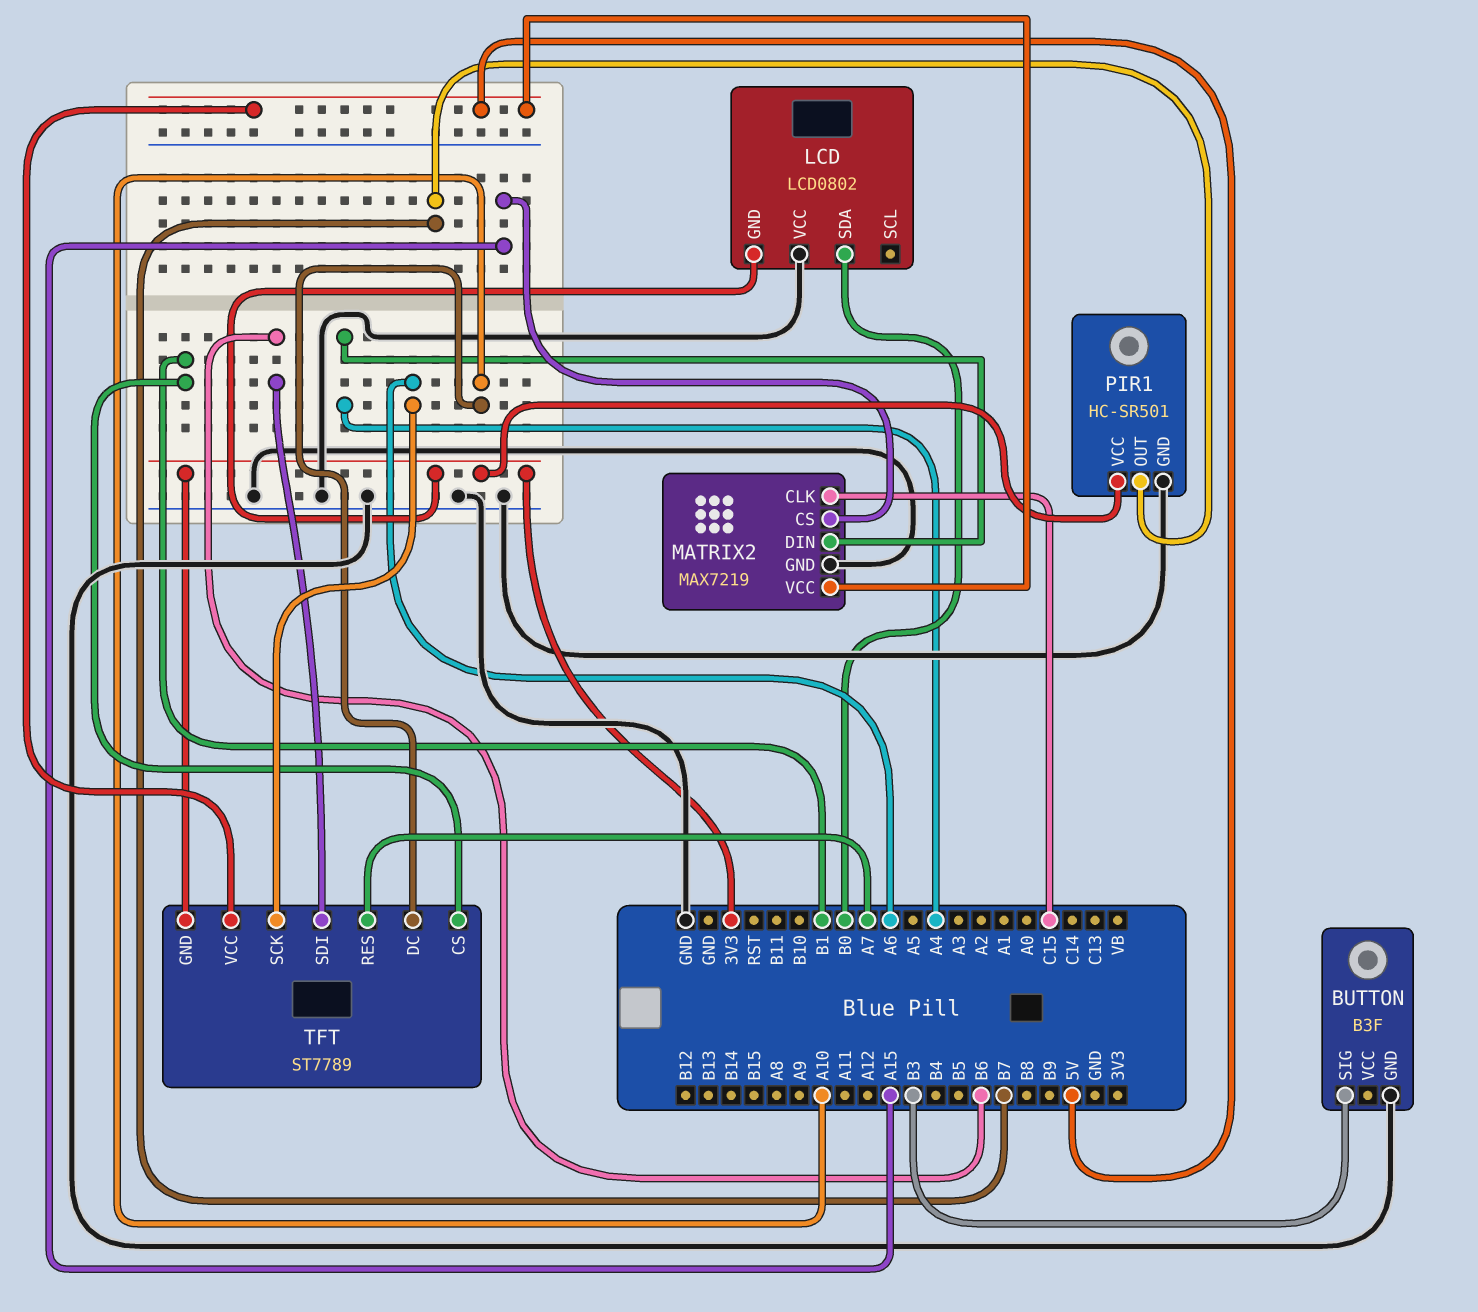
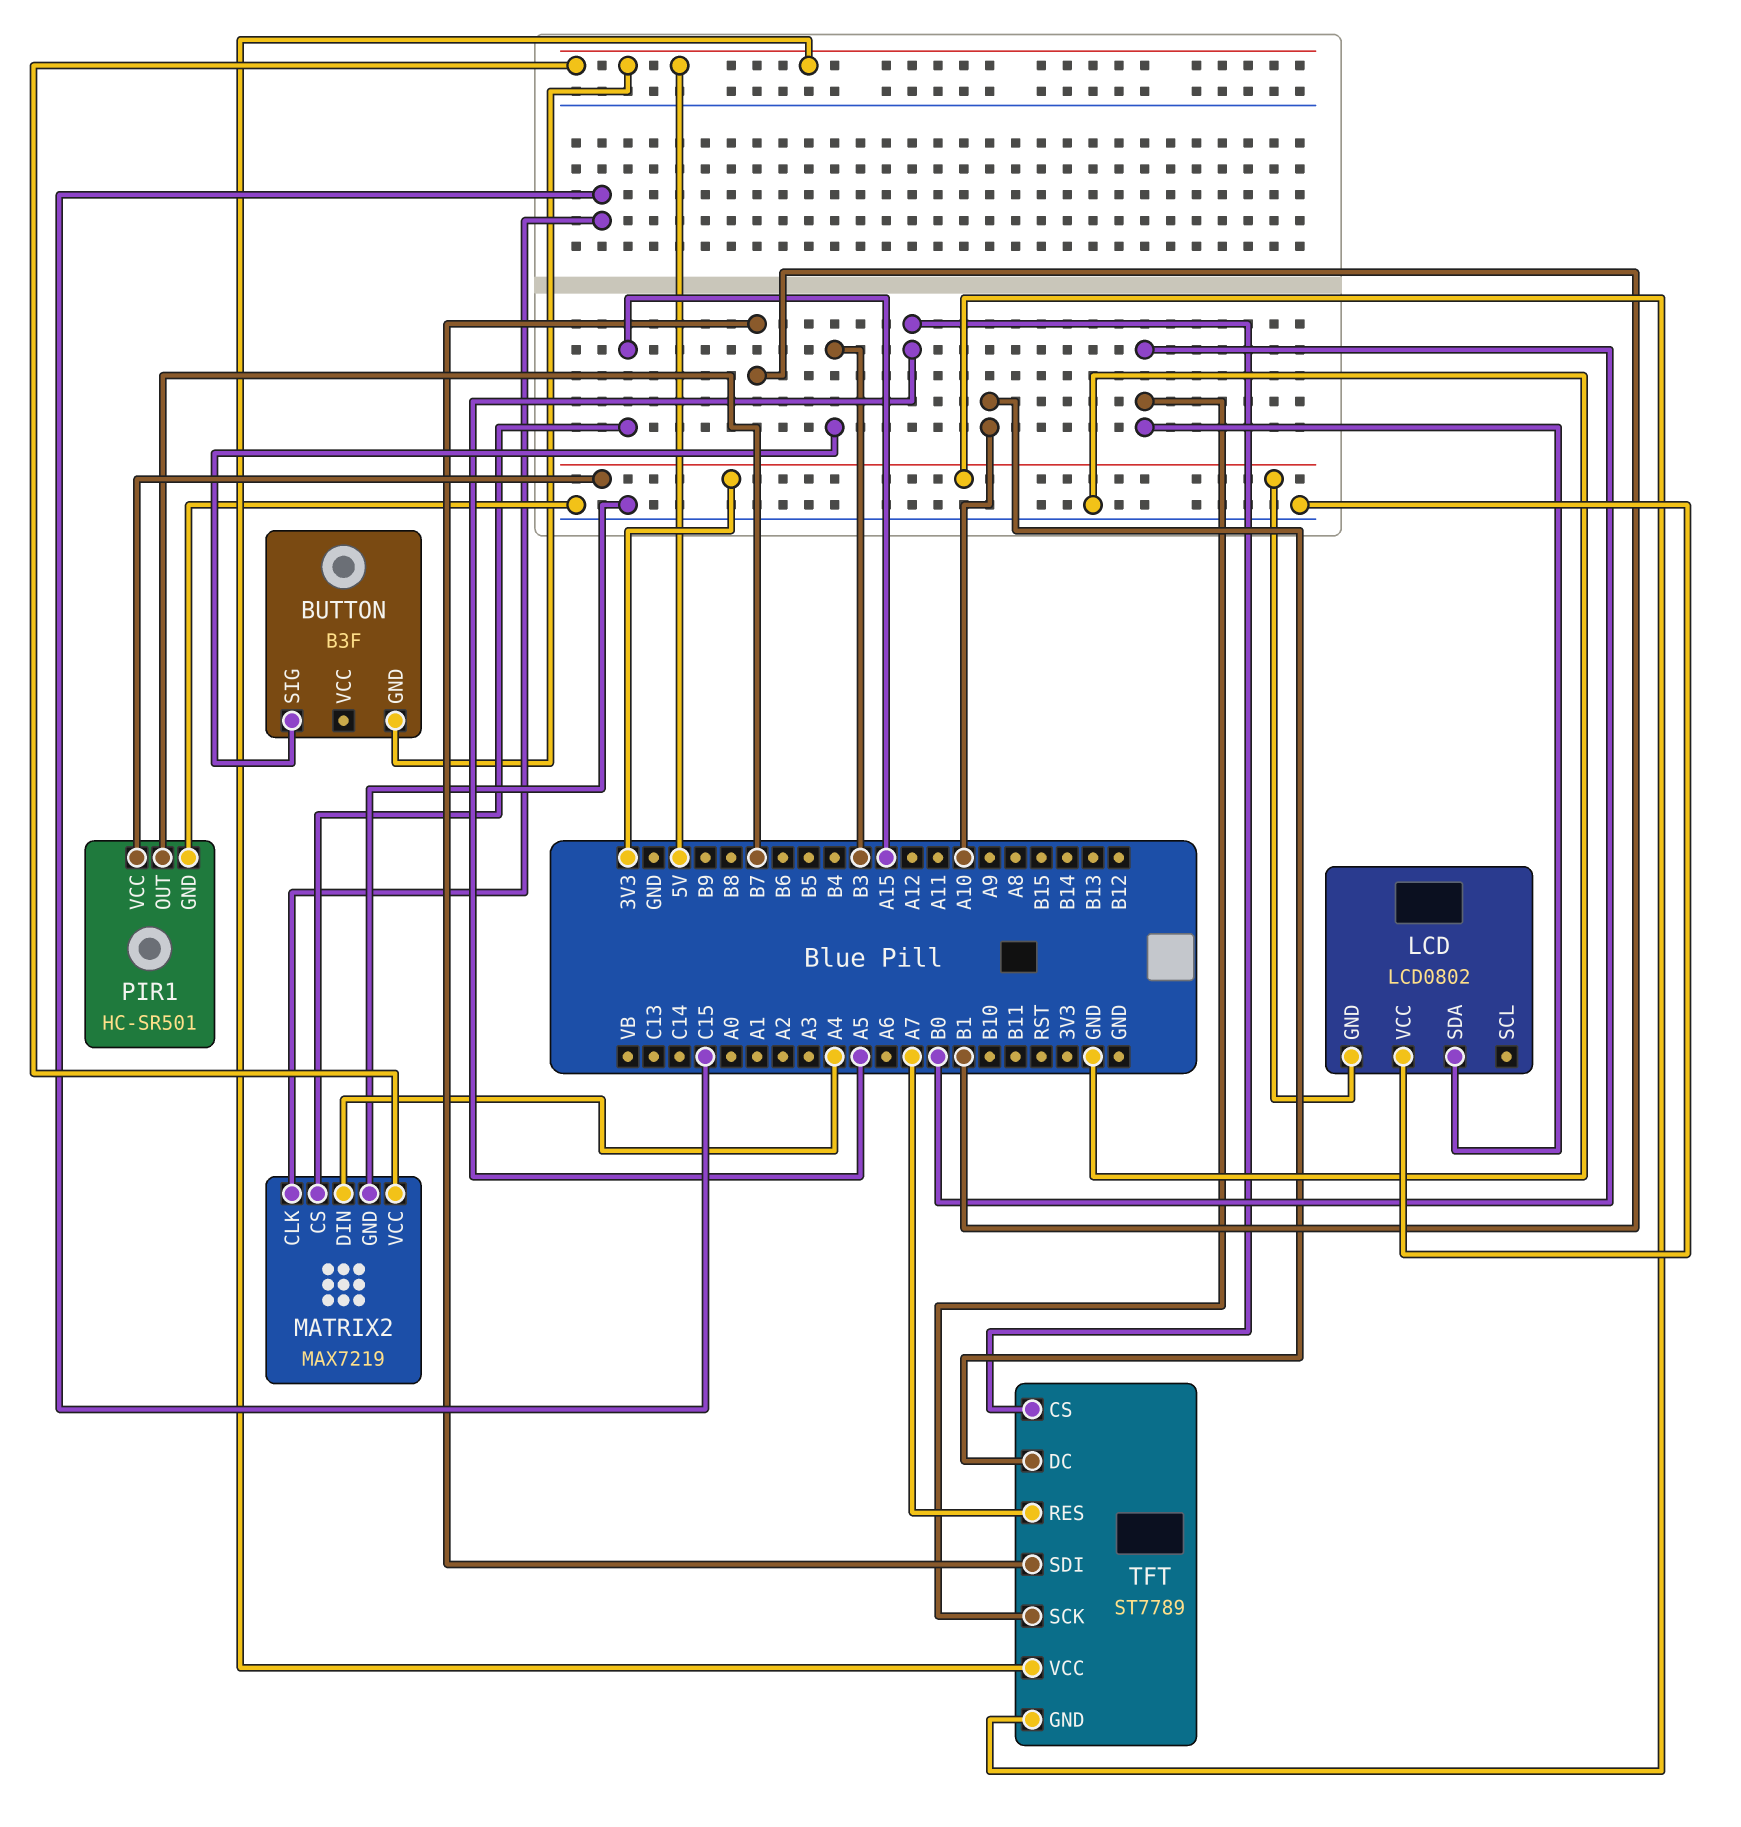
BUTTON pin GND: GND -> 5V
TFT pin CS: B1 -> A5
TFT pin SCK: A6 -> B0
TFT pin SDI: B6 -> B1

